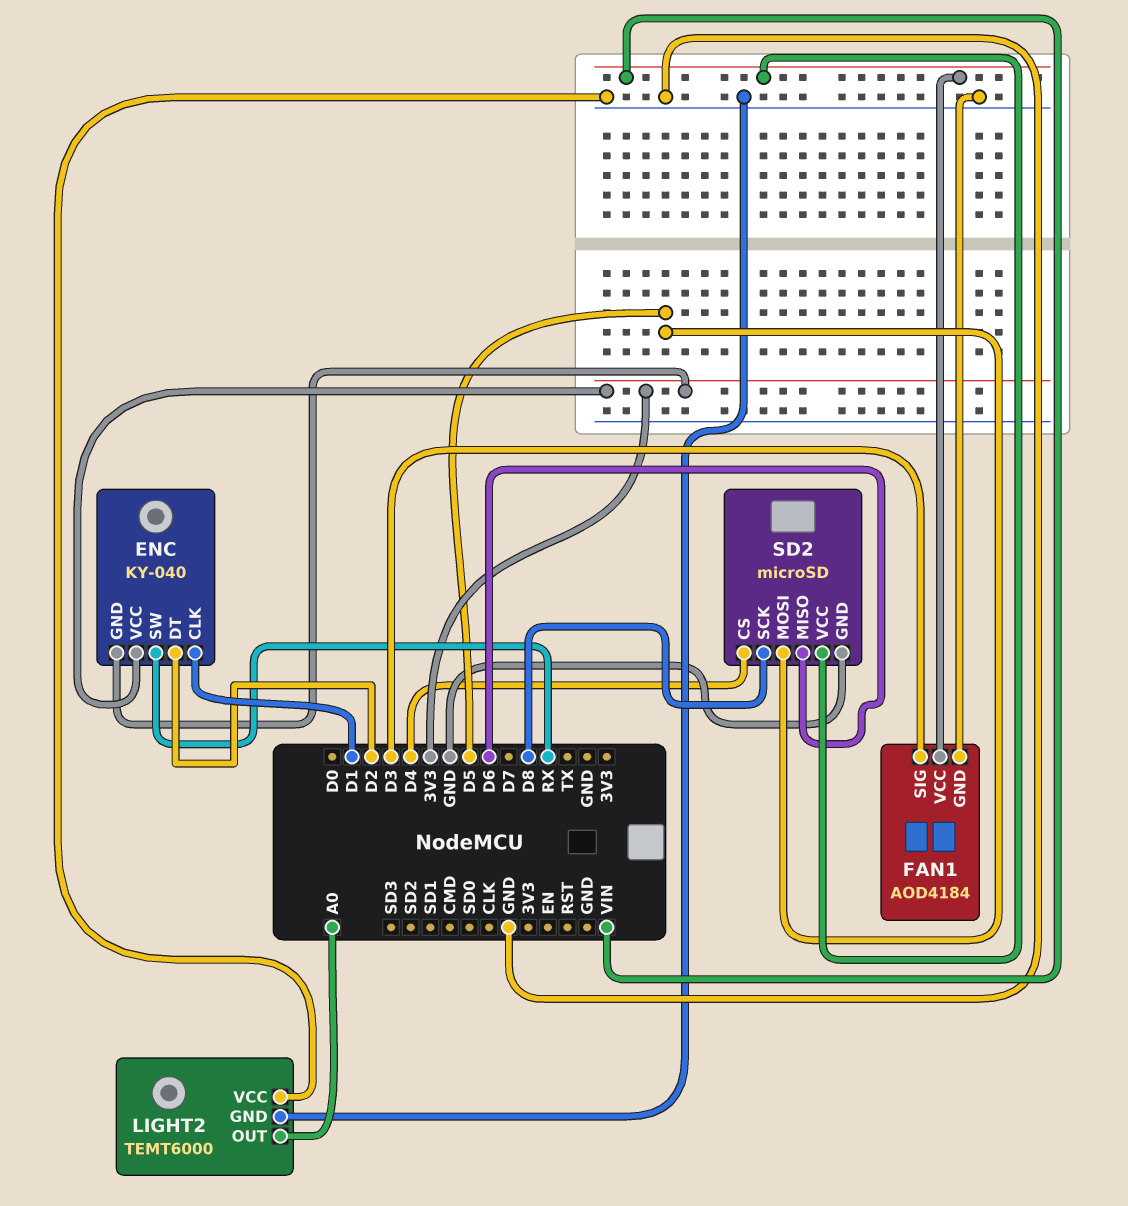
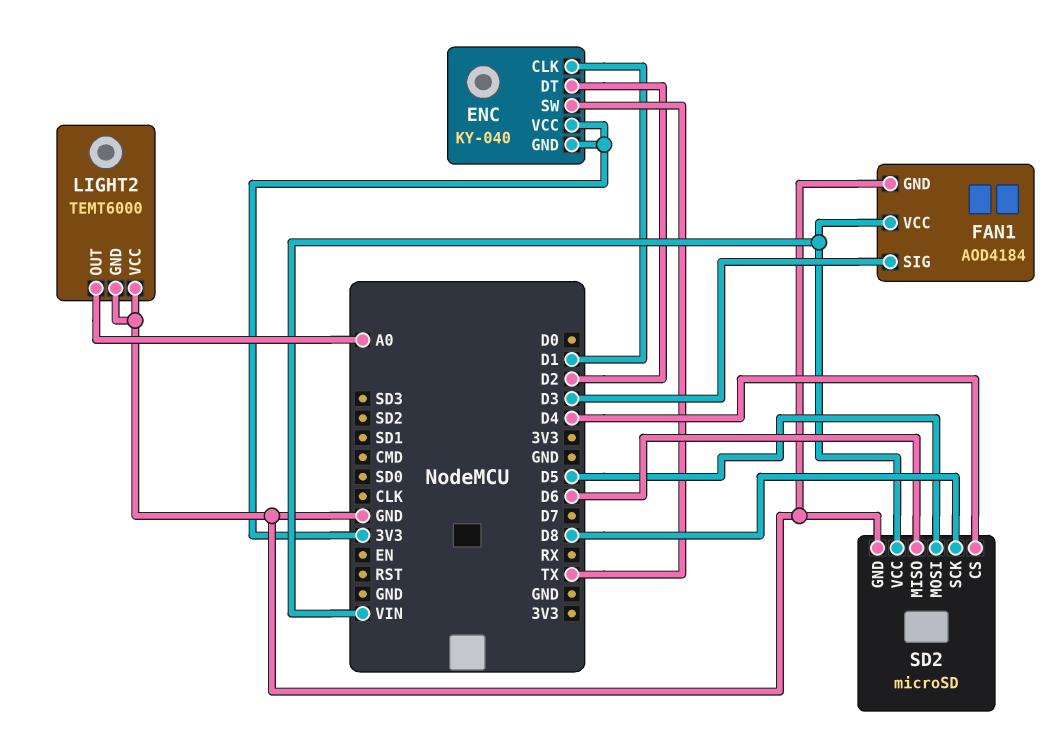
ENC pin SW: RX -> TX

